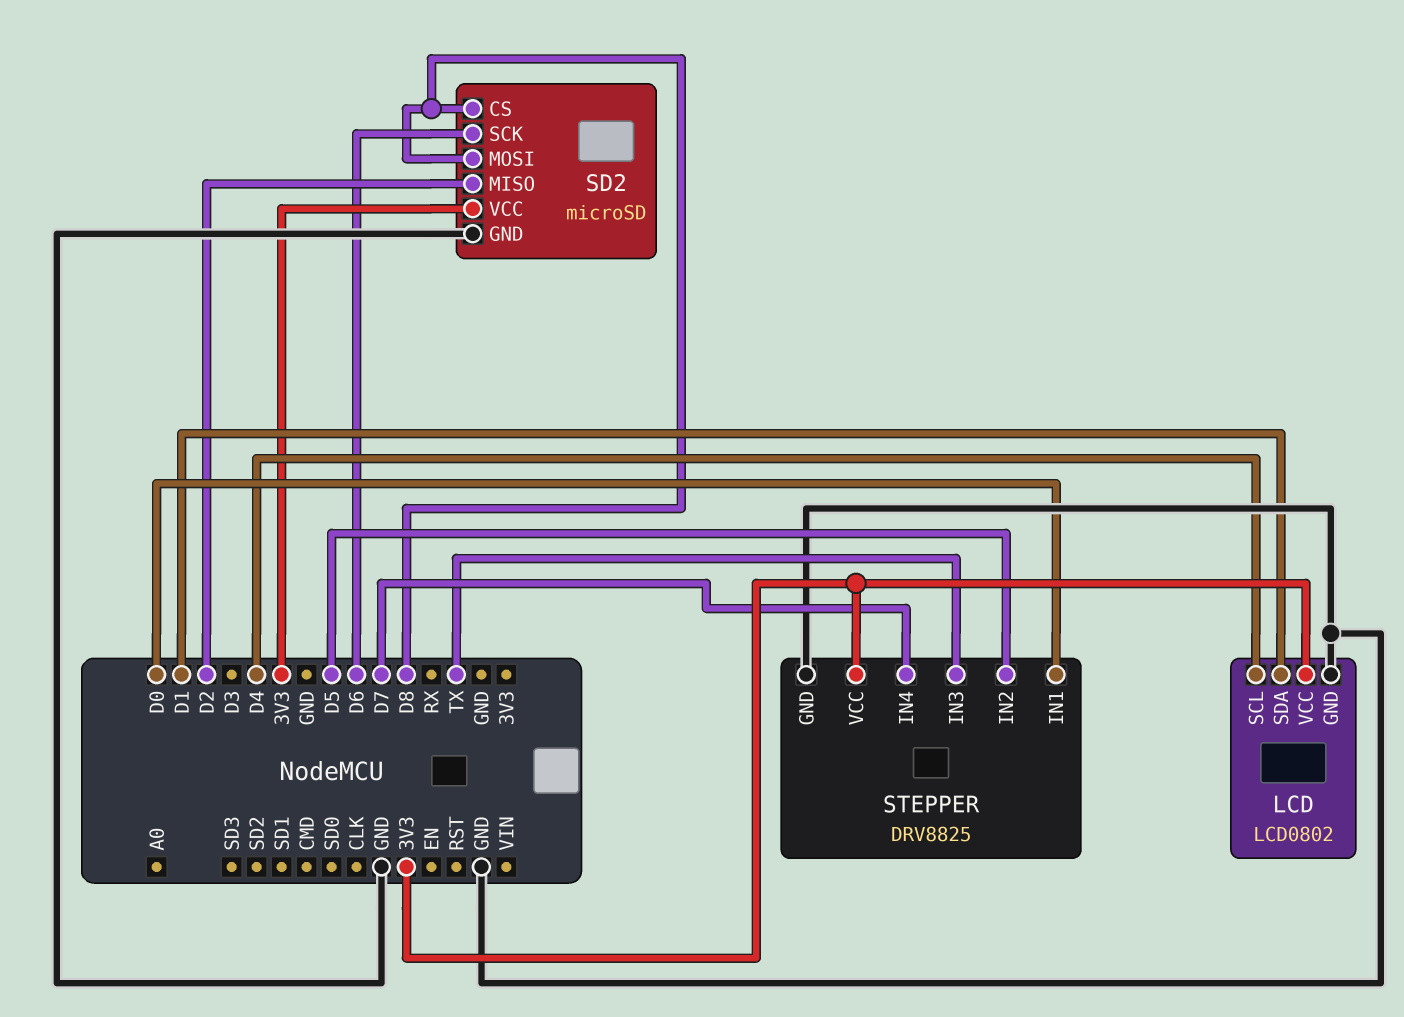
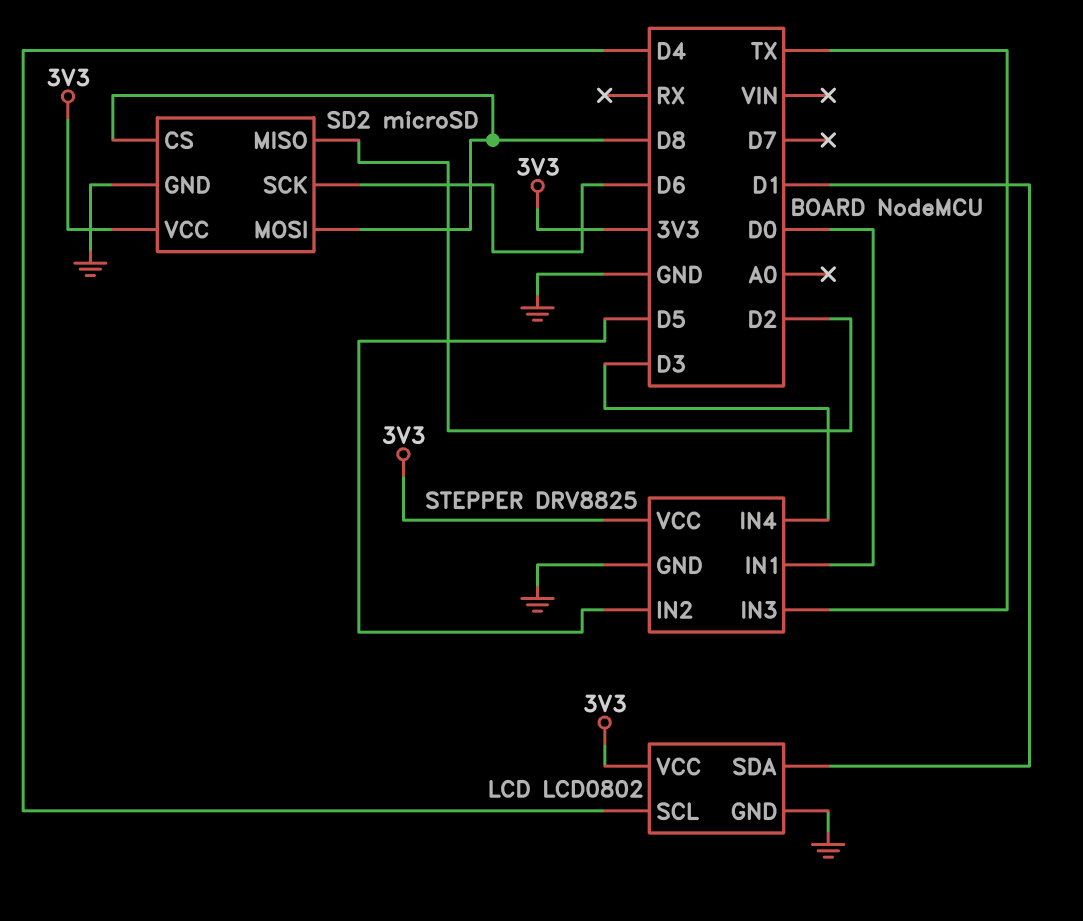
STEPPER pin IN4: D7 -> D3

